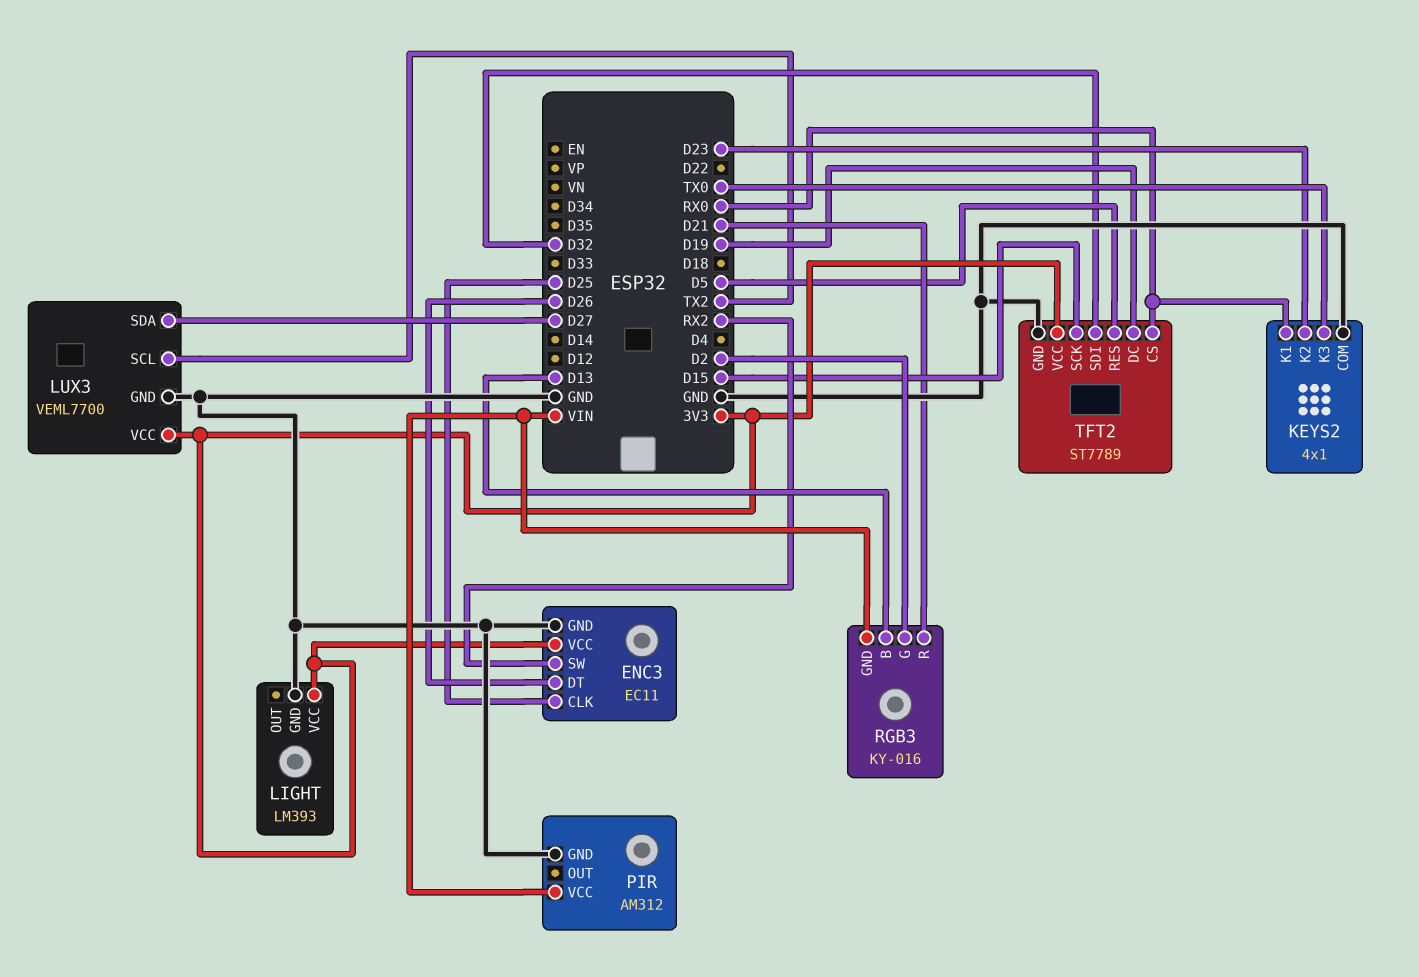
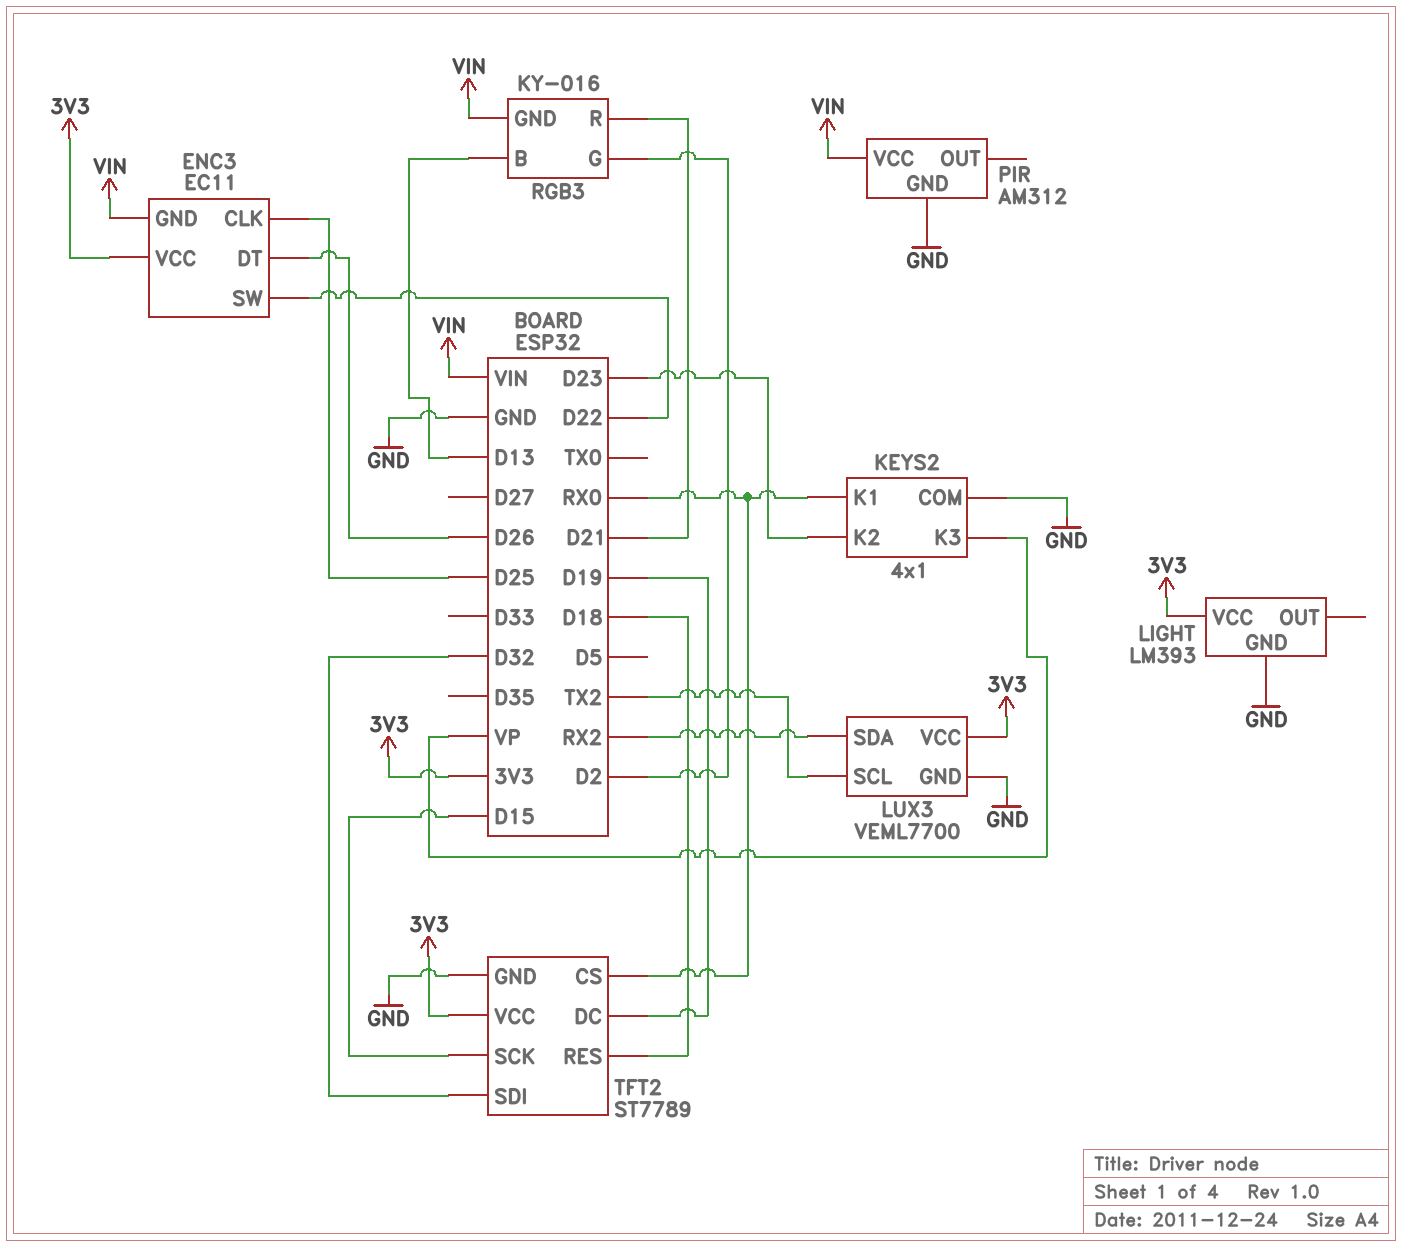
ENC3 pin GND: GND -> VIN
ENC3 pin SW: RX2 -> D22
KEYS2 pin K3: TX0 -> VP
LUX3 pin SDA: D27 -> RX2
TFT2 pin RES: D5 -> D18

